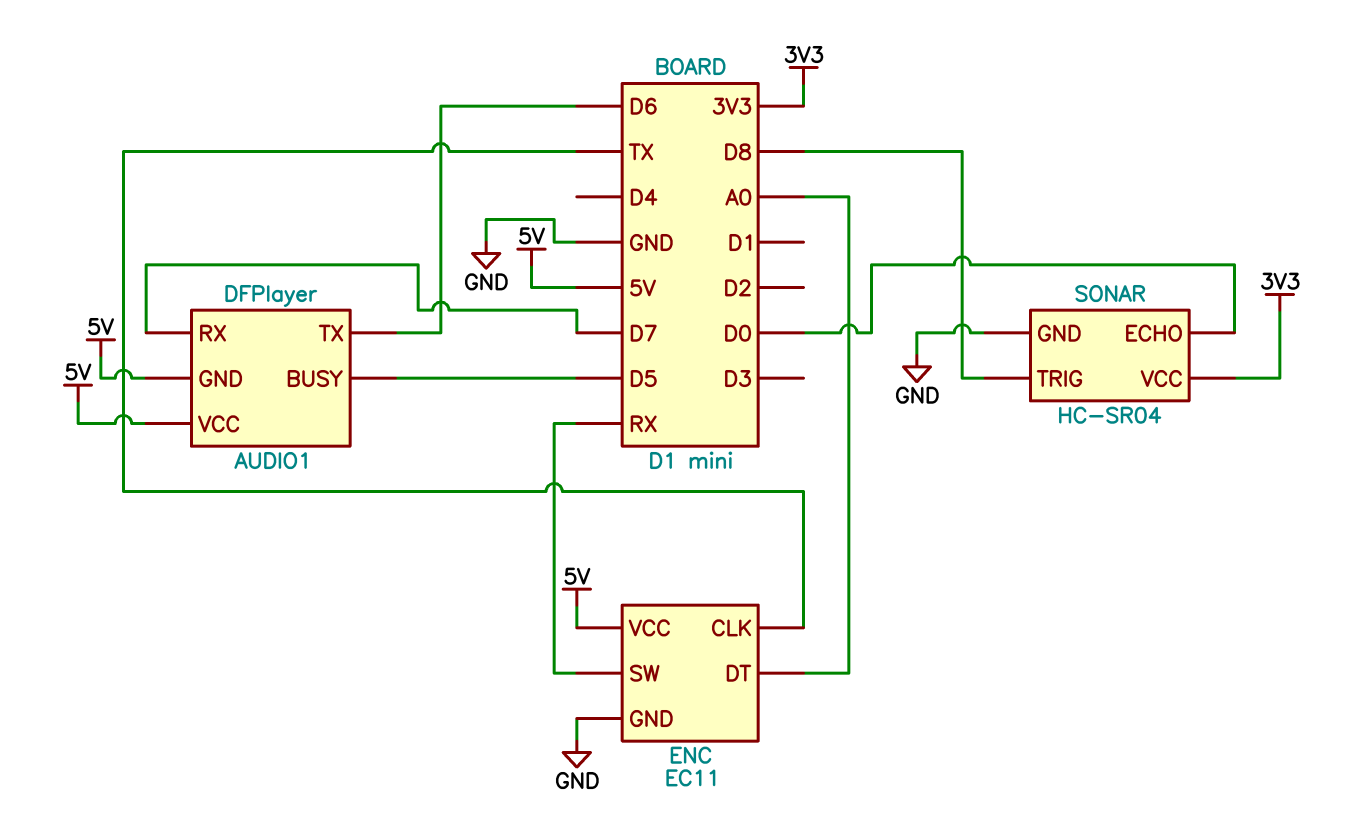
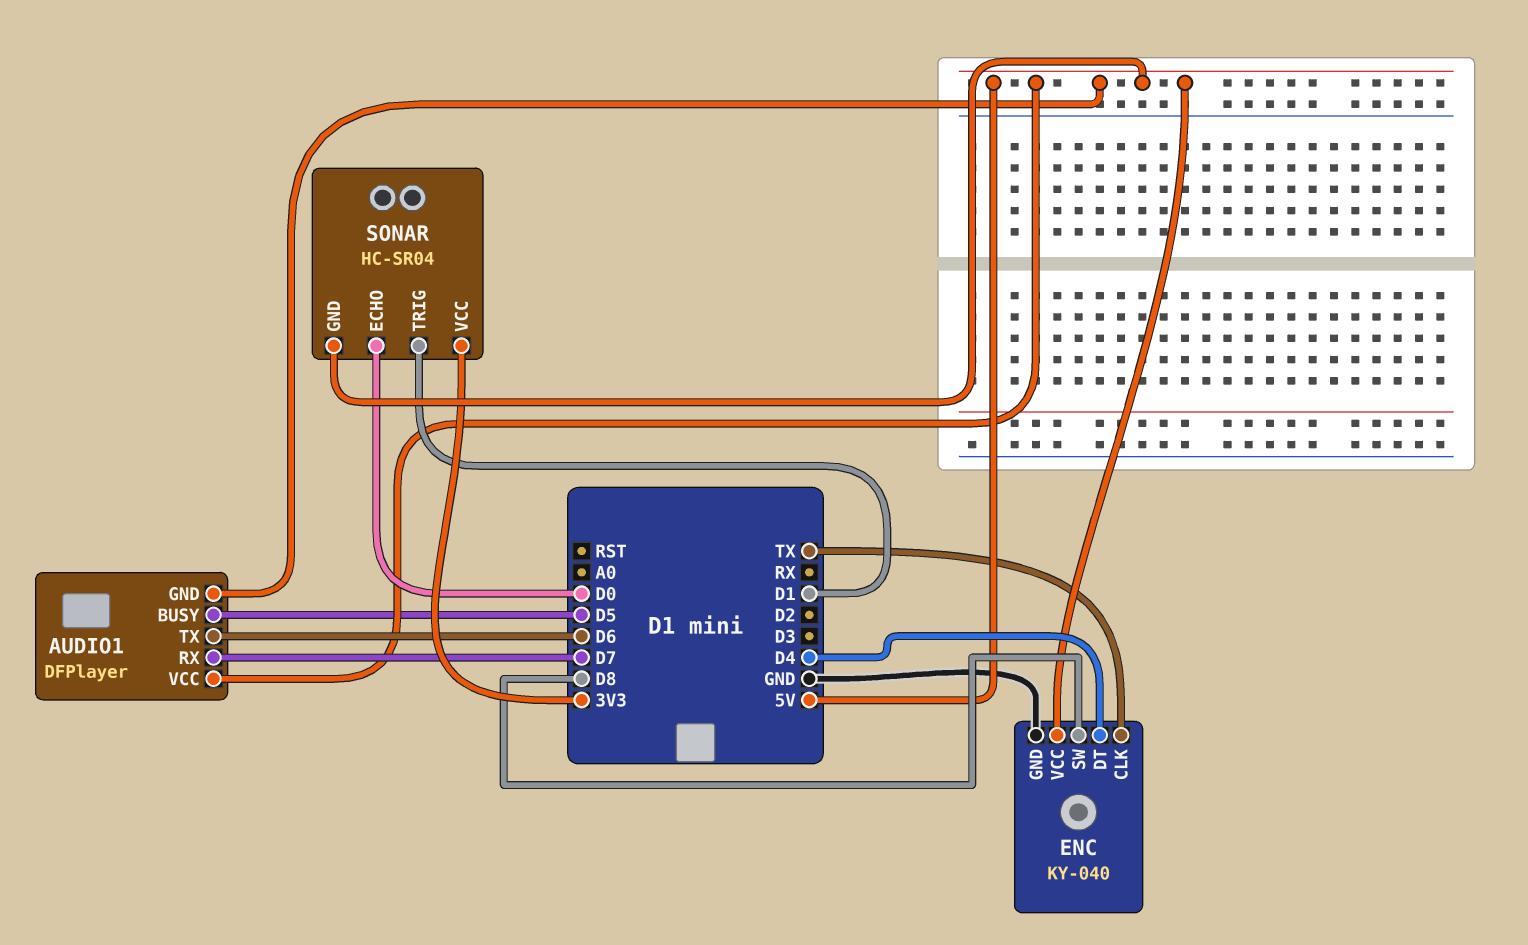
ENC: EC11 -> KY-040
ENC pin DT: A0 -> D4
ENC pin SW: RX -> D8
SONAR pin GND: GND -> 5V
SONAR pin TRIG: D8 -> D1

